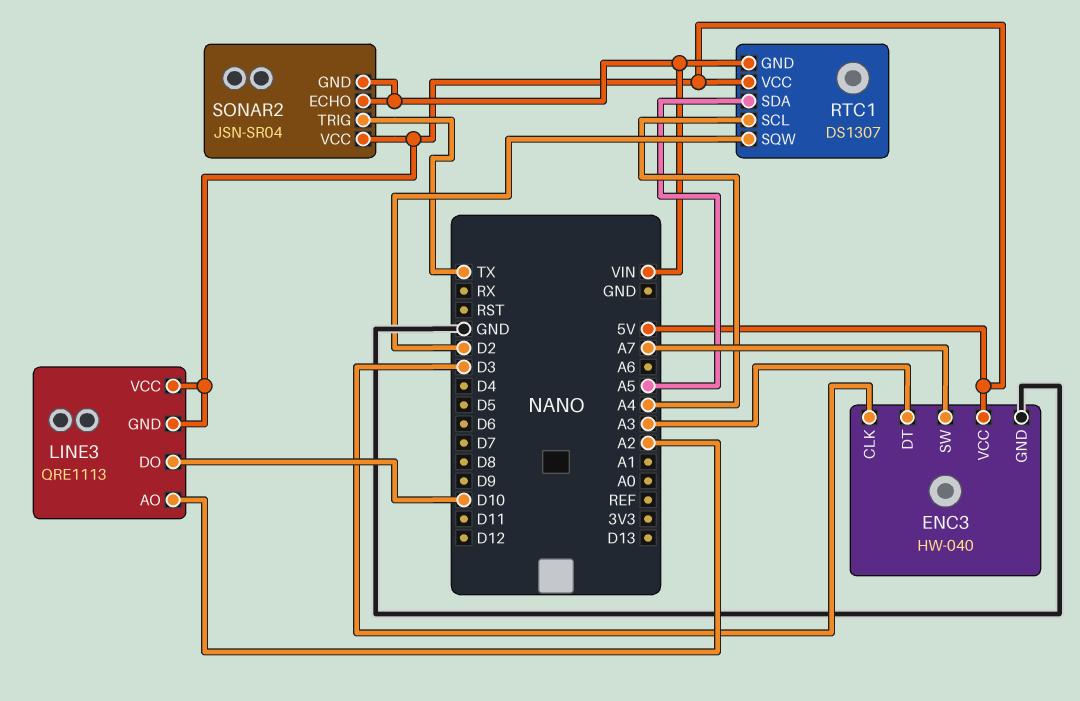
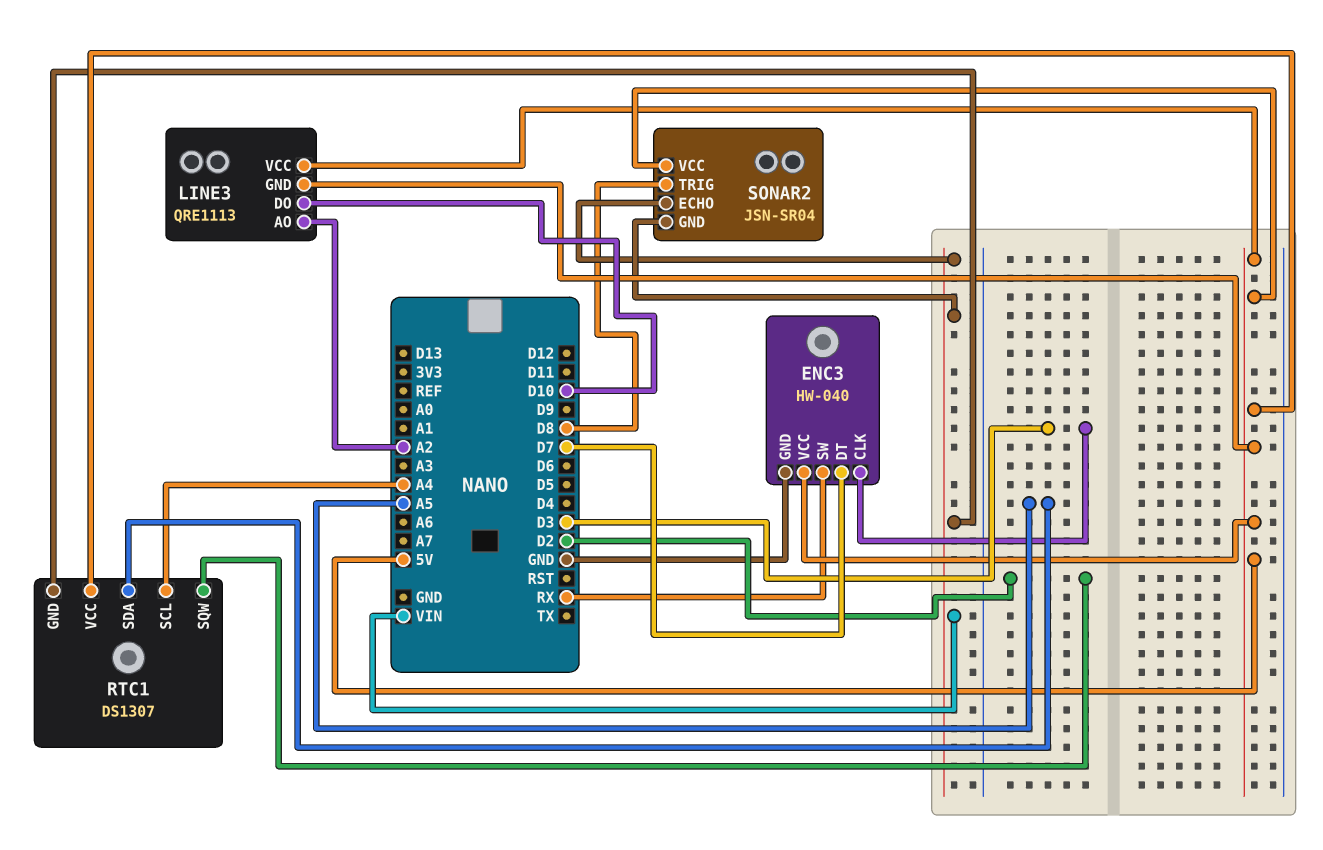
ENC3 pin DT: A3 -> D7
ENC3 pin SW: A7 -> RX
SONAR2 pin TRIG: TX -> D8

